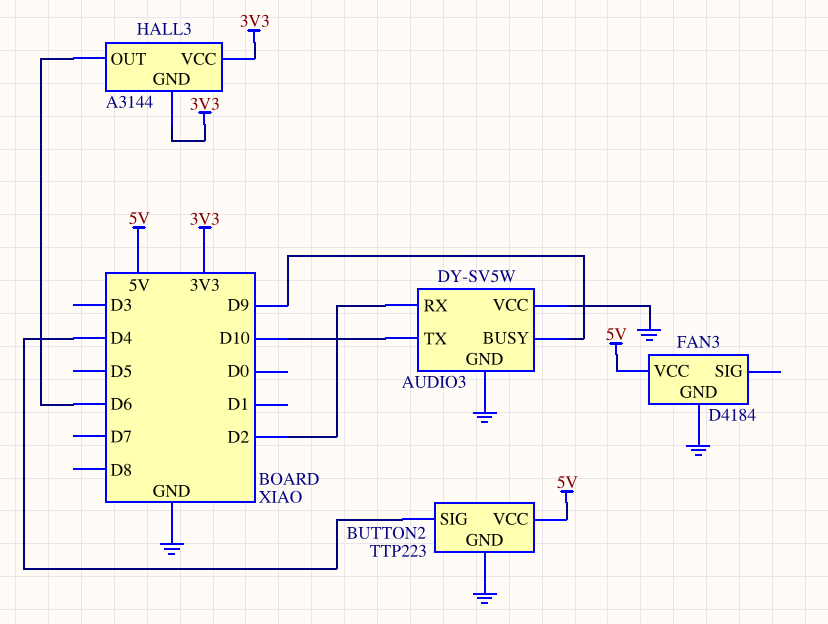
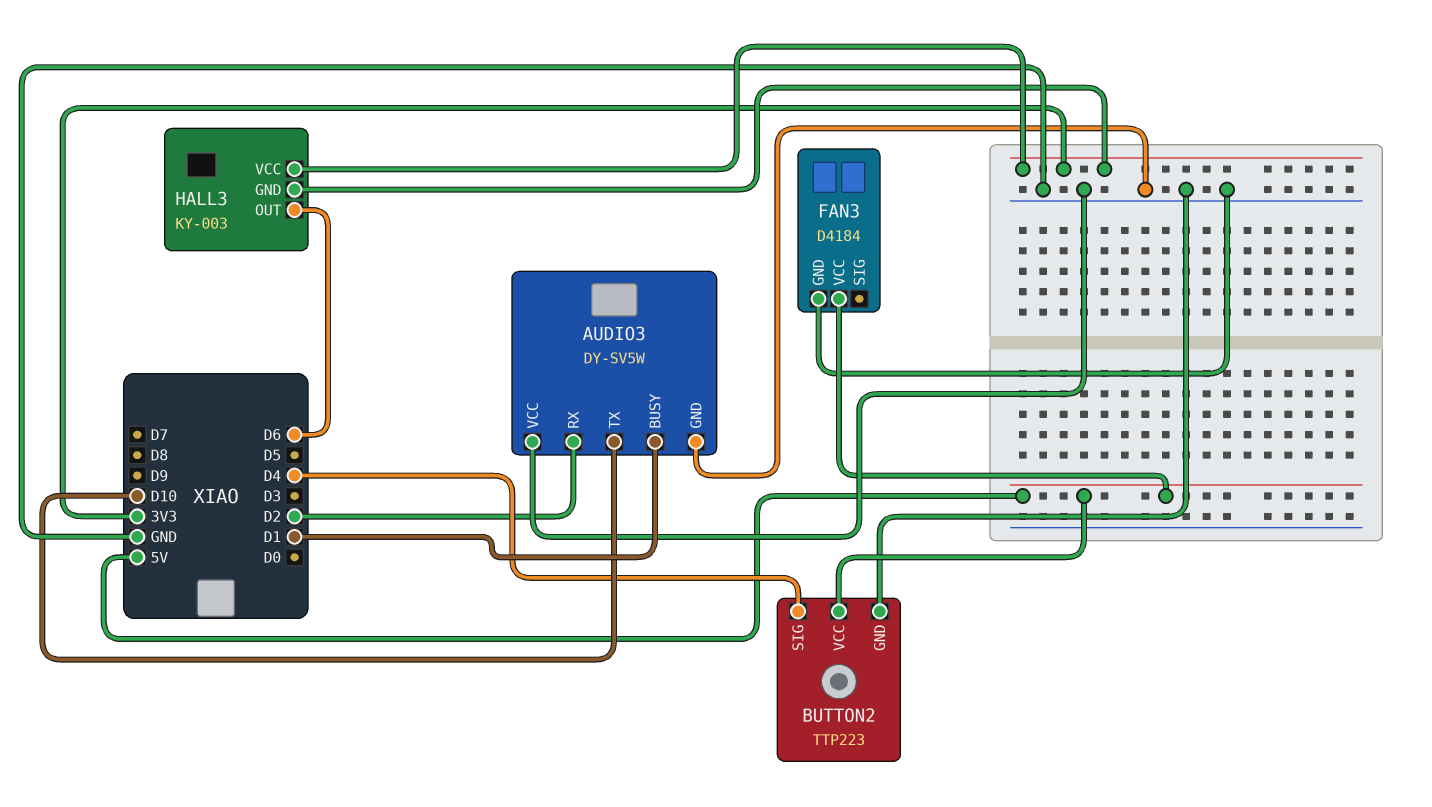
AUDIO3 pin BUSY: D9 -> D1
HALL3: A3144 -> KY-003

